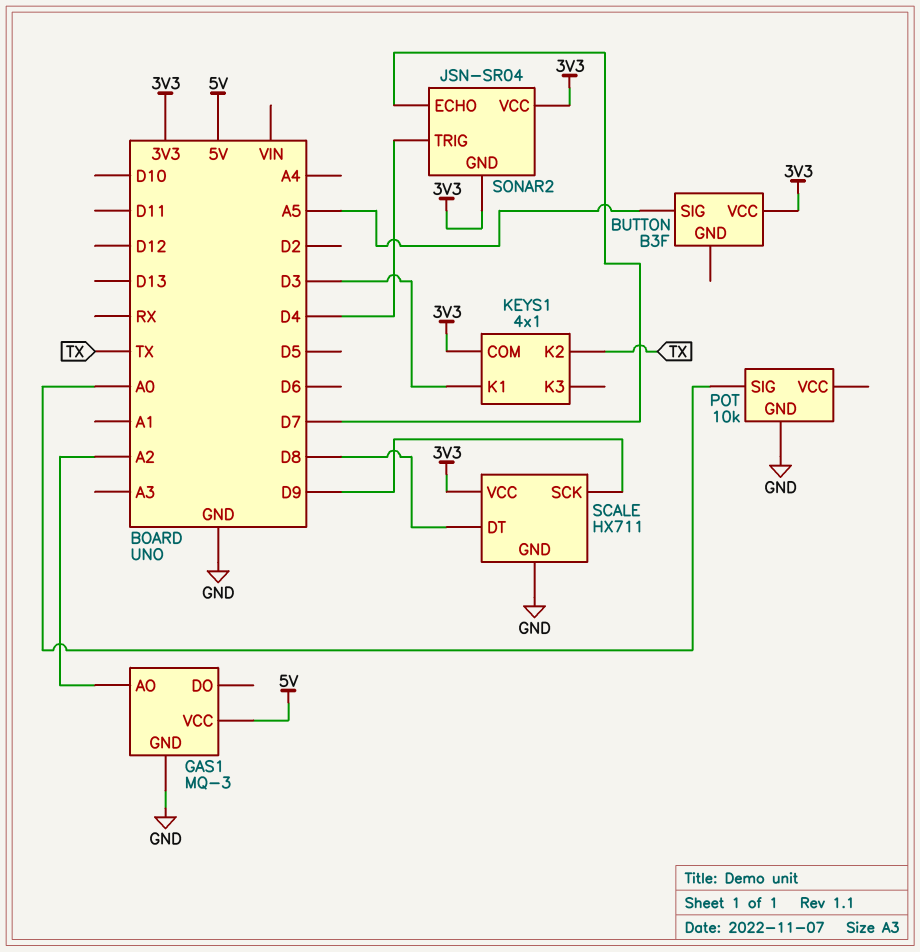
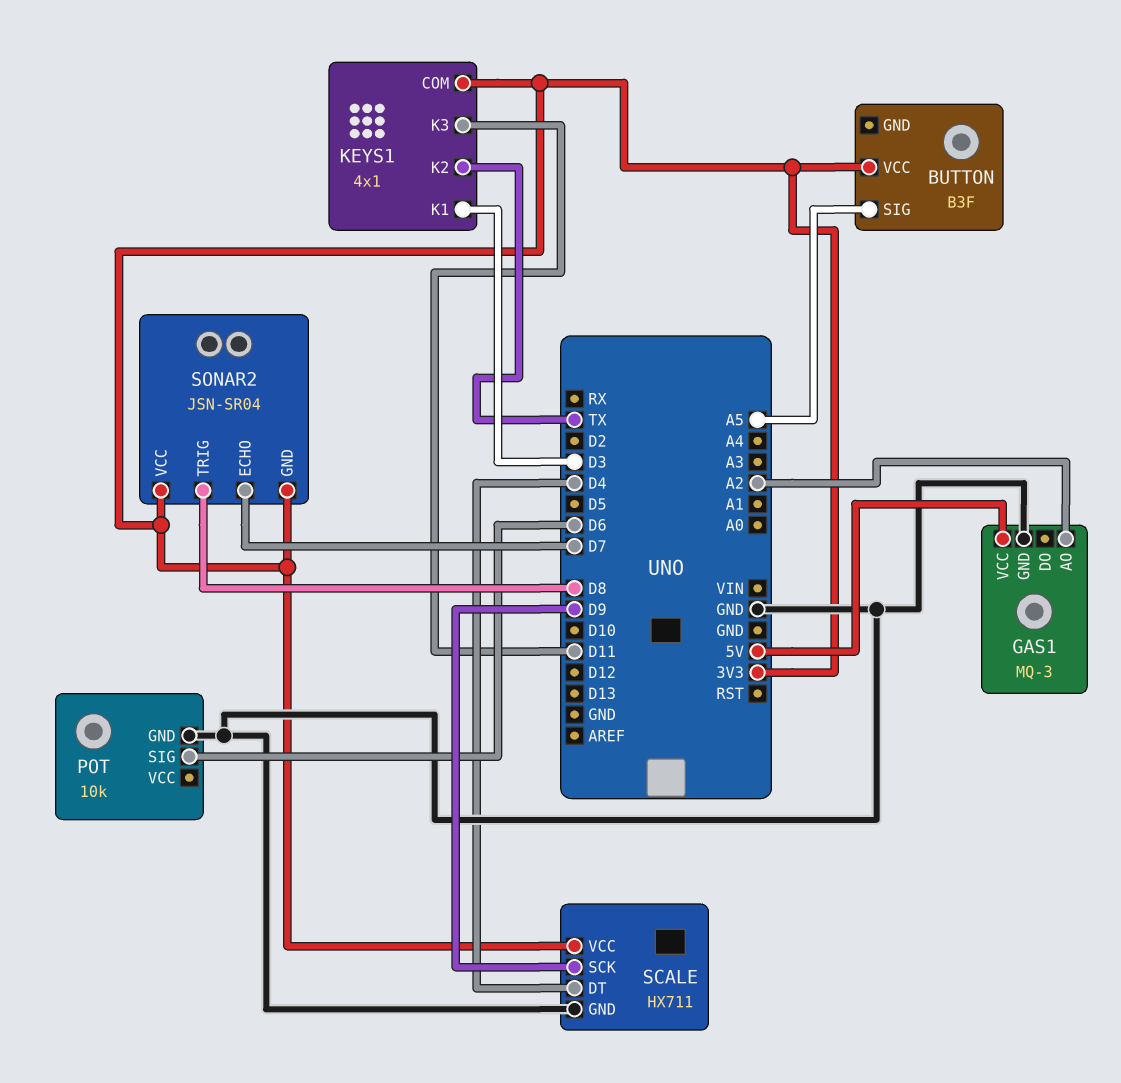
KEYS1 pin K3: none -> D11
POT pin SIG: A0 -> D6
SCALE pin DT: D8 -> D4
SONAR2 pin TRIG: D4 -> D8

